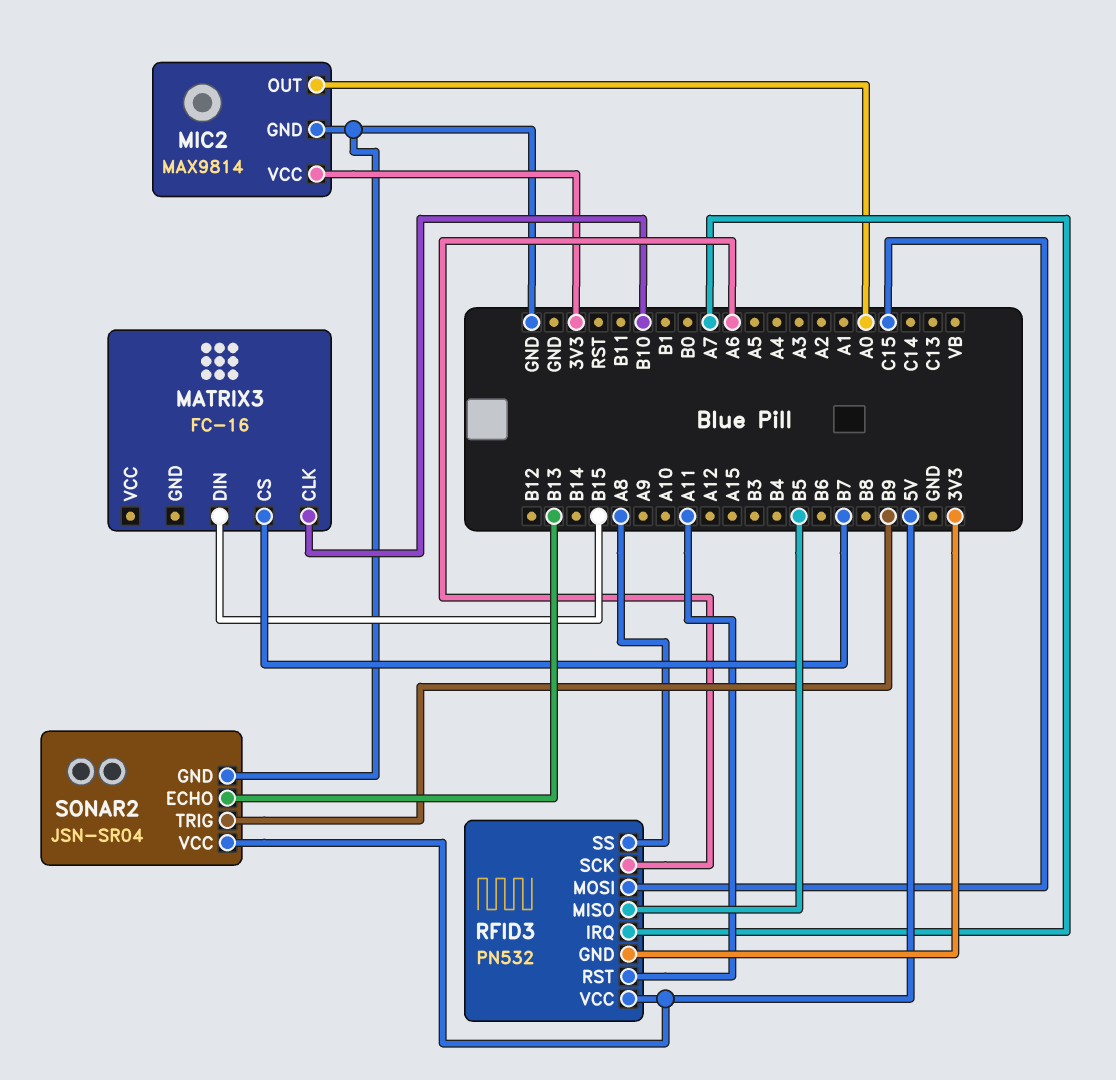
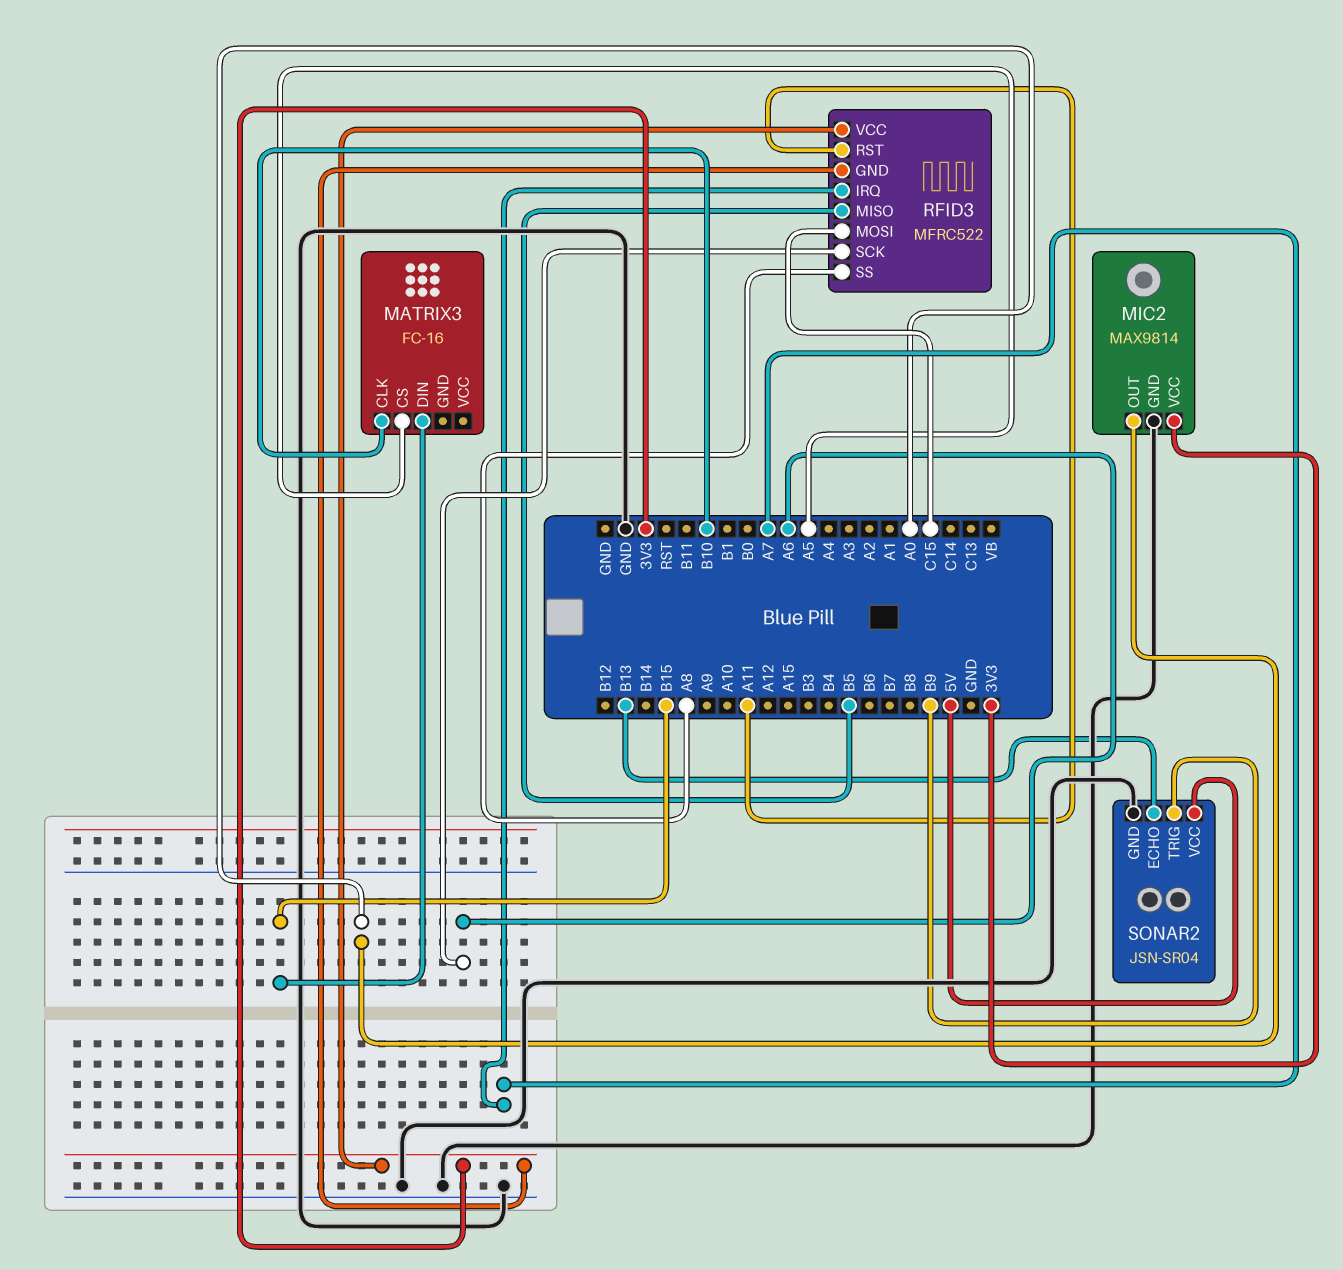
MATRIX3 pin CS: B7 -> A5
RFID3: PN532 -> MFRC522
RFID3 pin VCC: 5V -> 3V3

